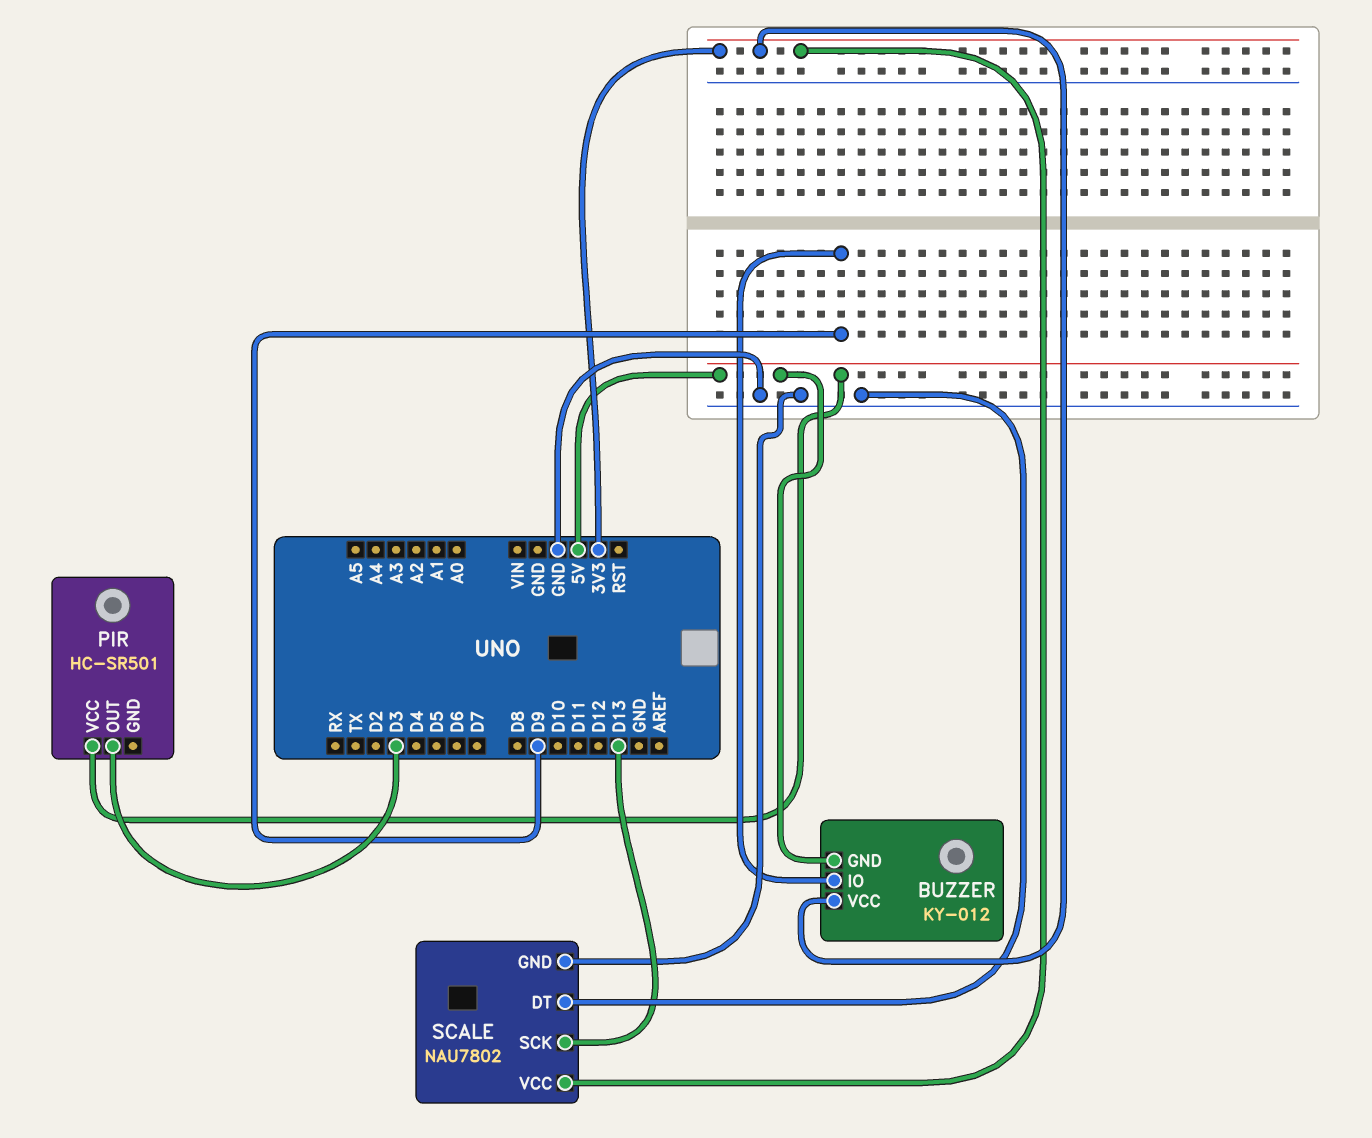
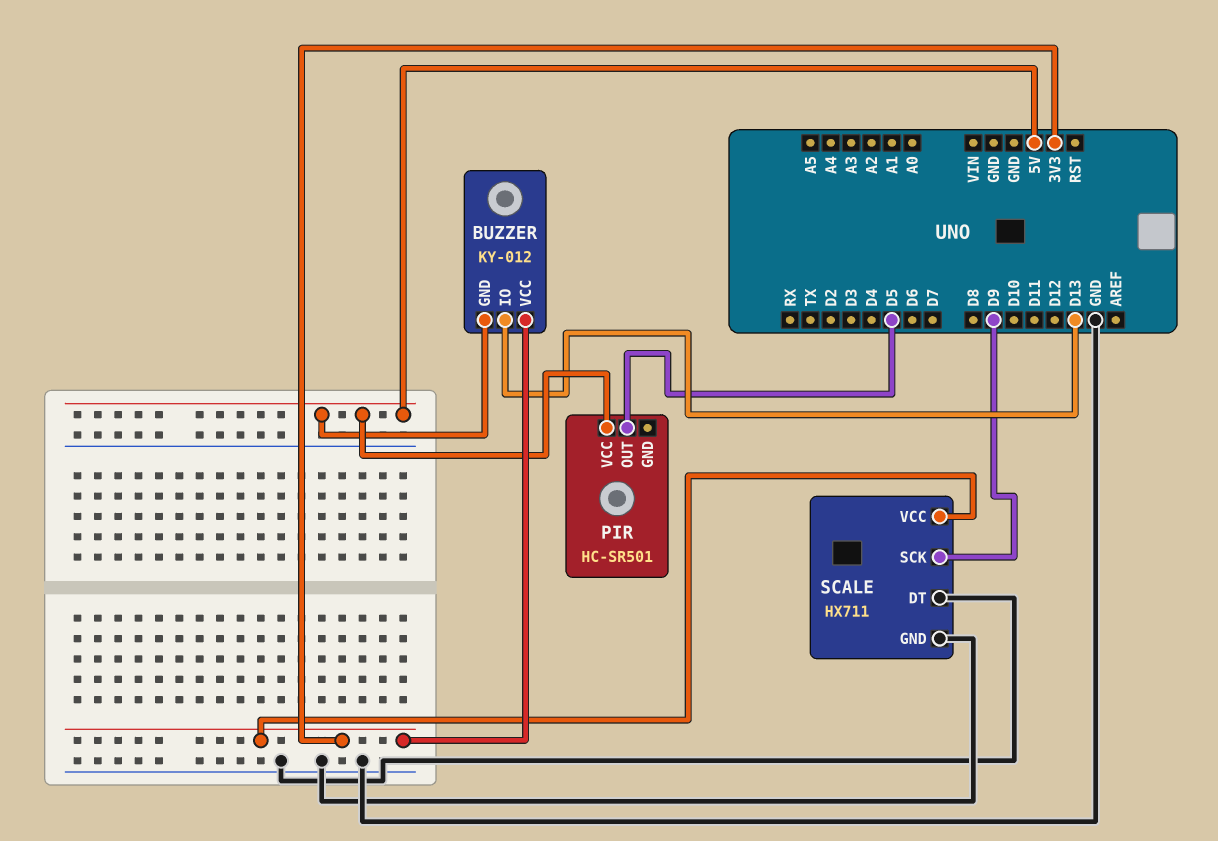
BUZZER pin IO: D9 -> D13
PIR pin OUT: D3 -> D5
SCALE: NAU7802 -> HX711
SCALE pin SCK: D13 -> D9

